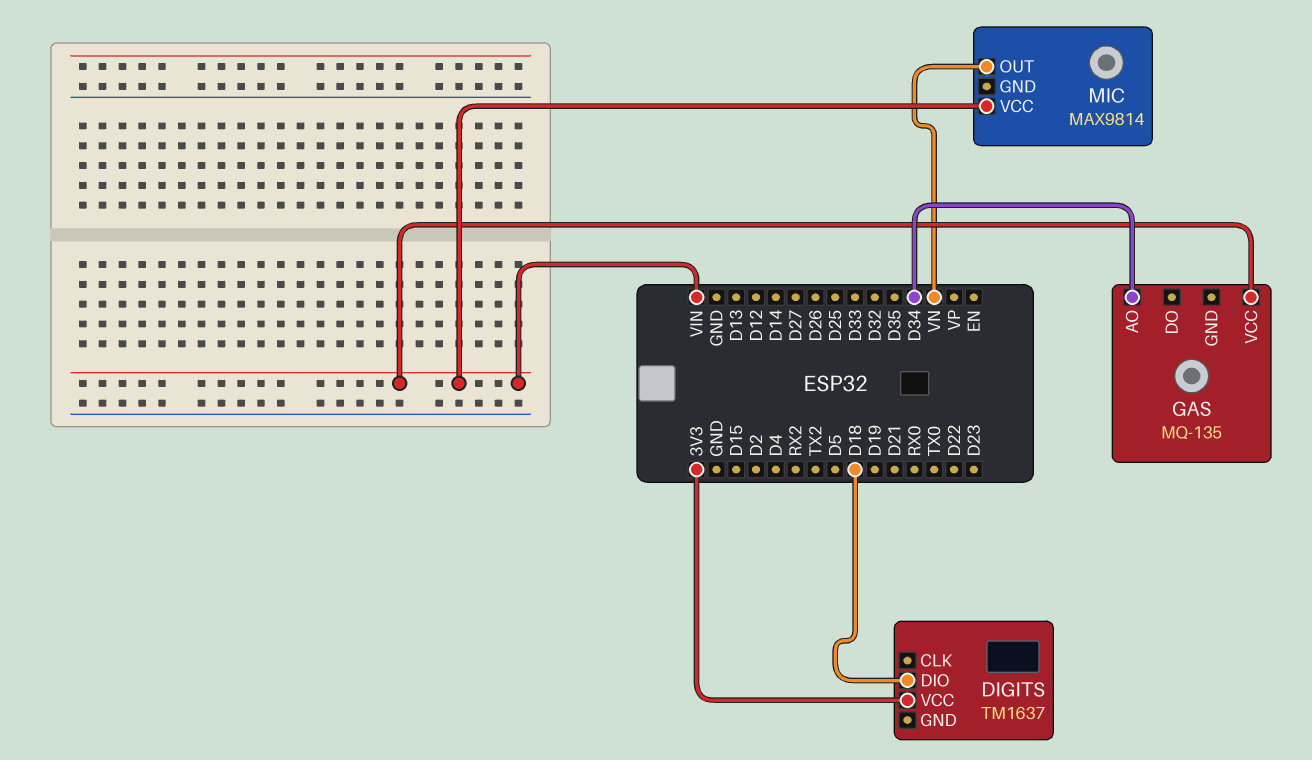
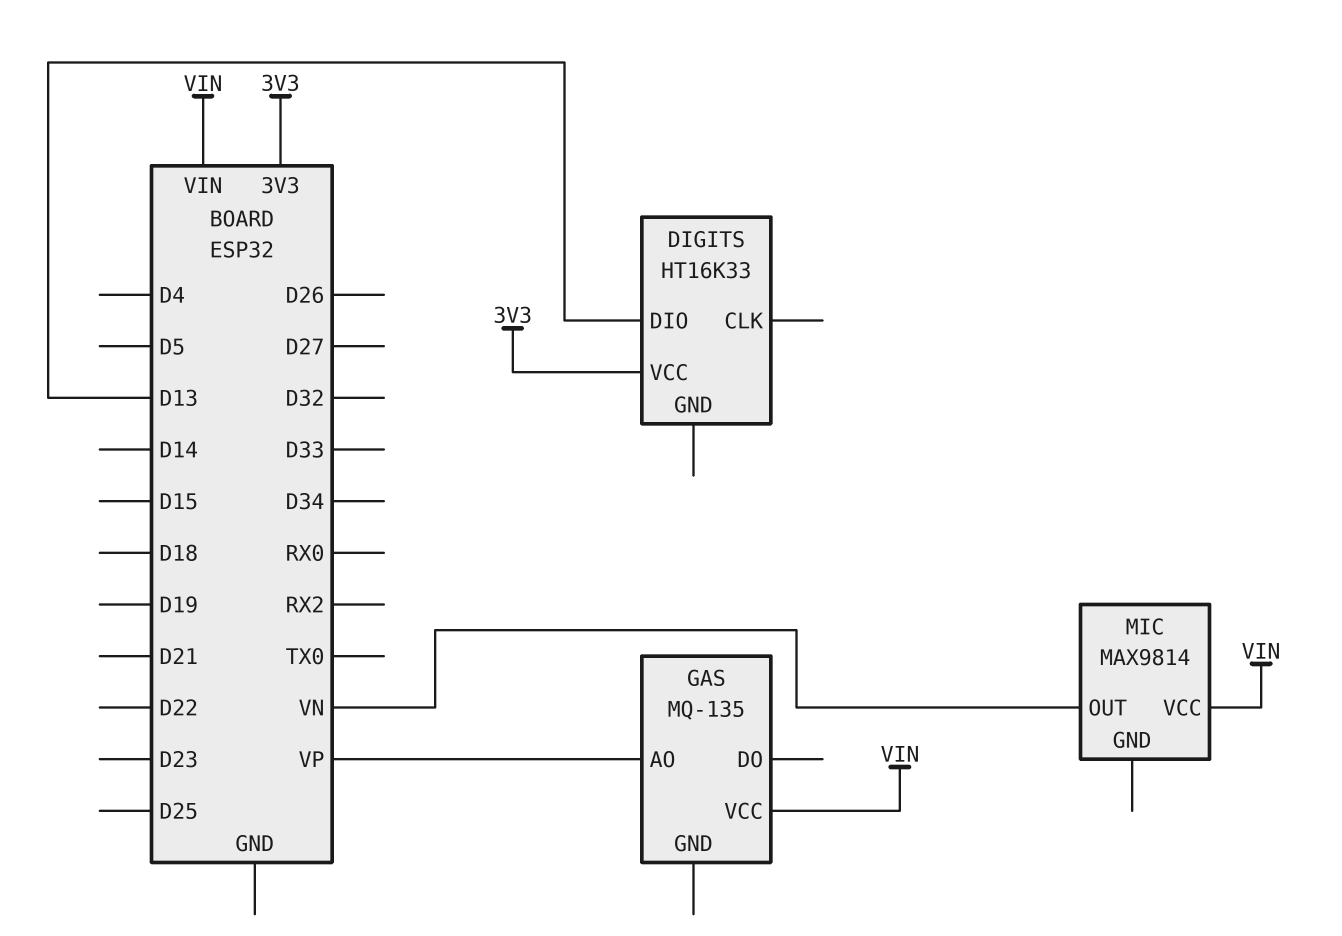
DIGITS: TM1637 -> HT16K33
DIGITS pin DIO: D18 -> D13
GAS pin AO: D34 -> VP

